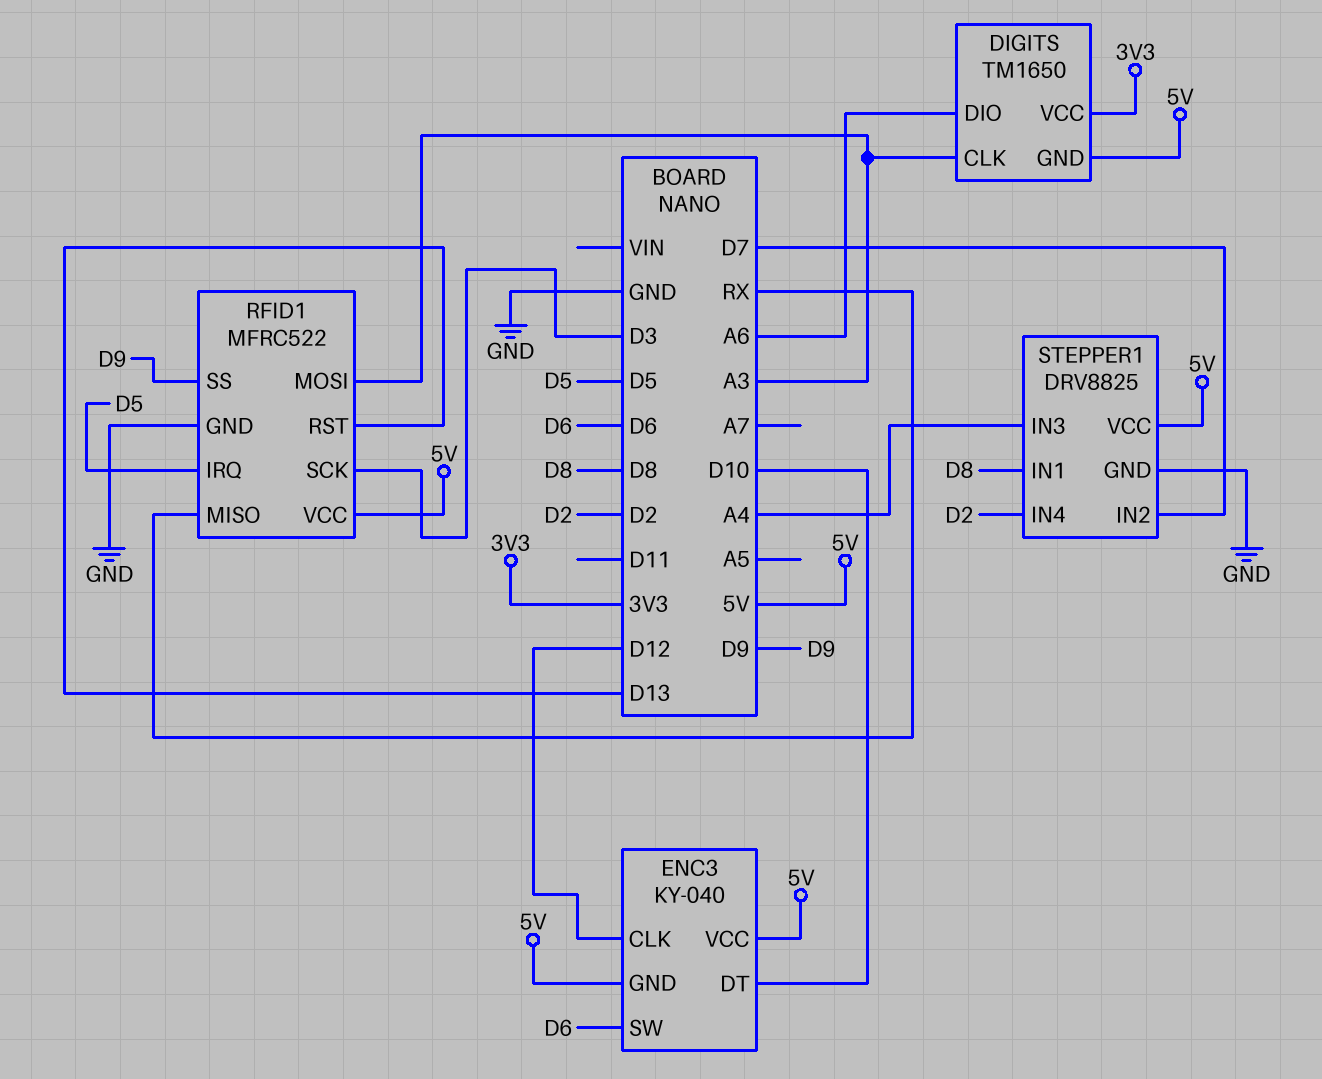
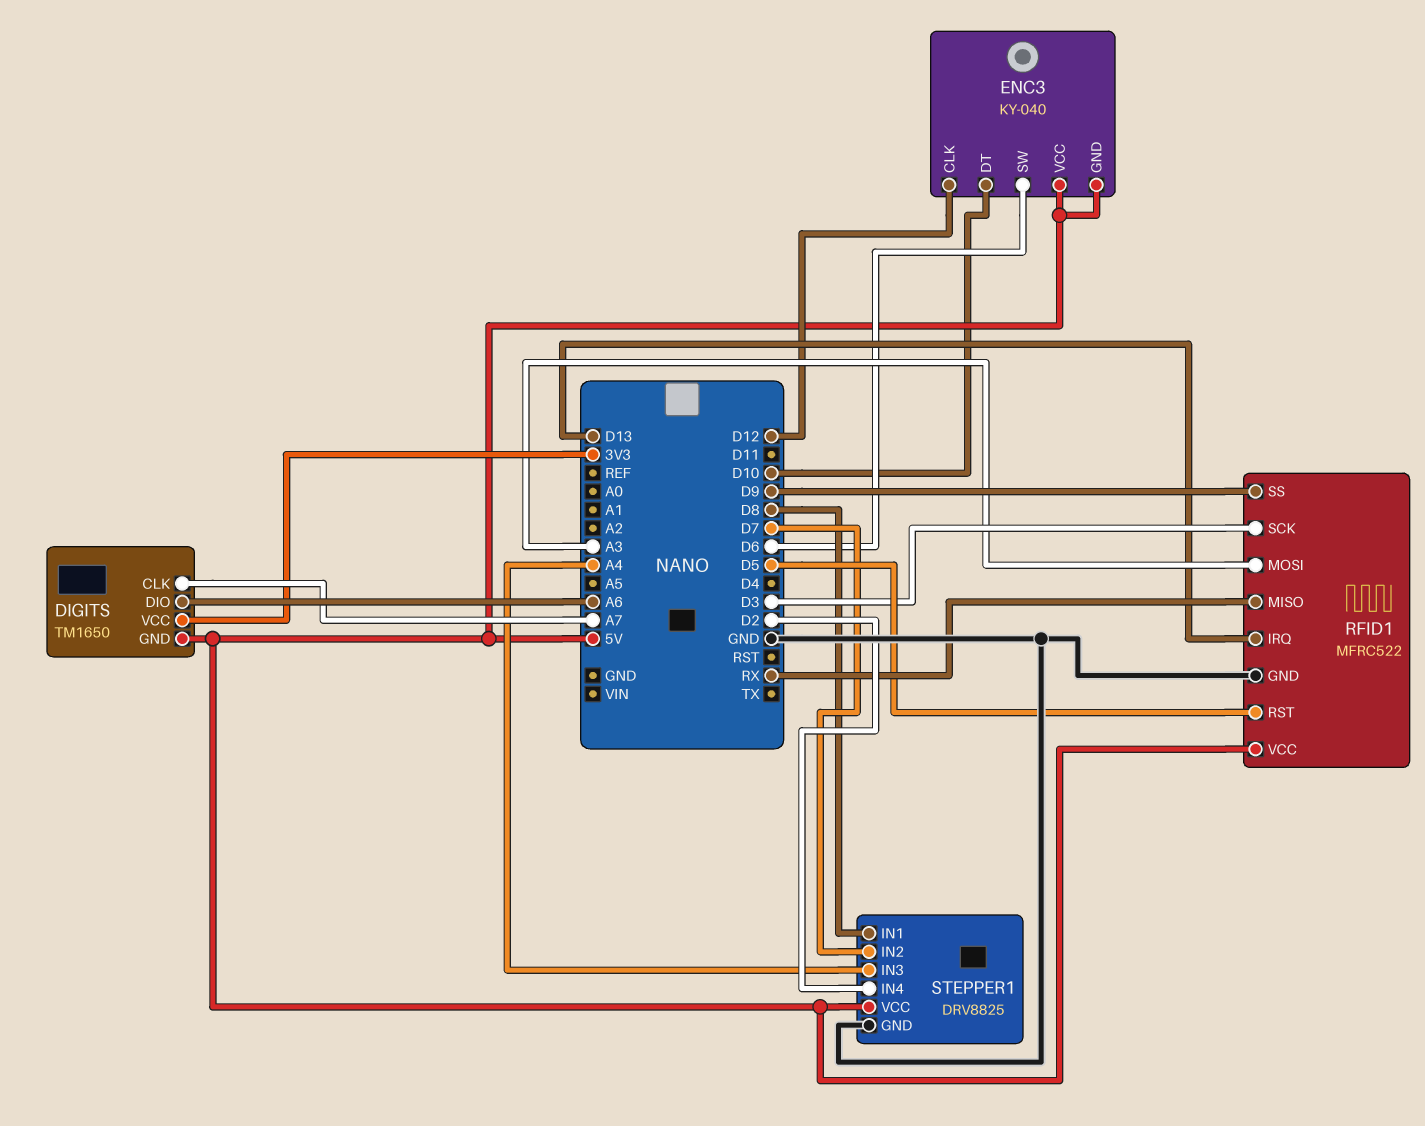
DIGITS pin CLK: A3 -> A7
RFID1 pin IRQ: D5 -> D13
RFID1 pin RST: D13 -> D5

